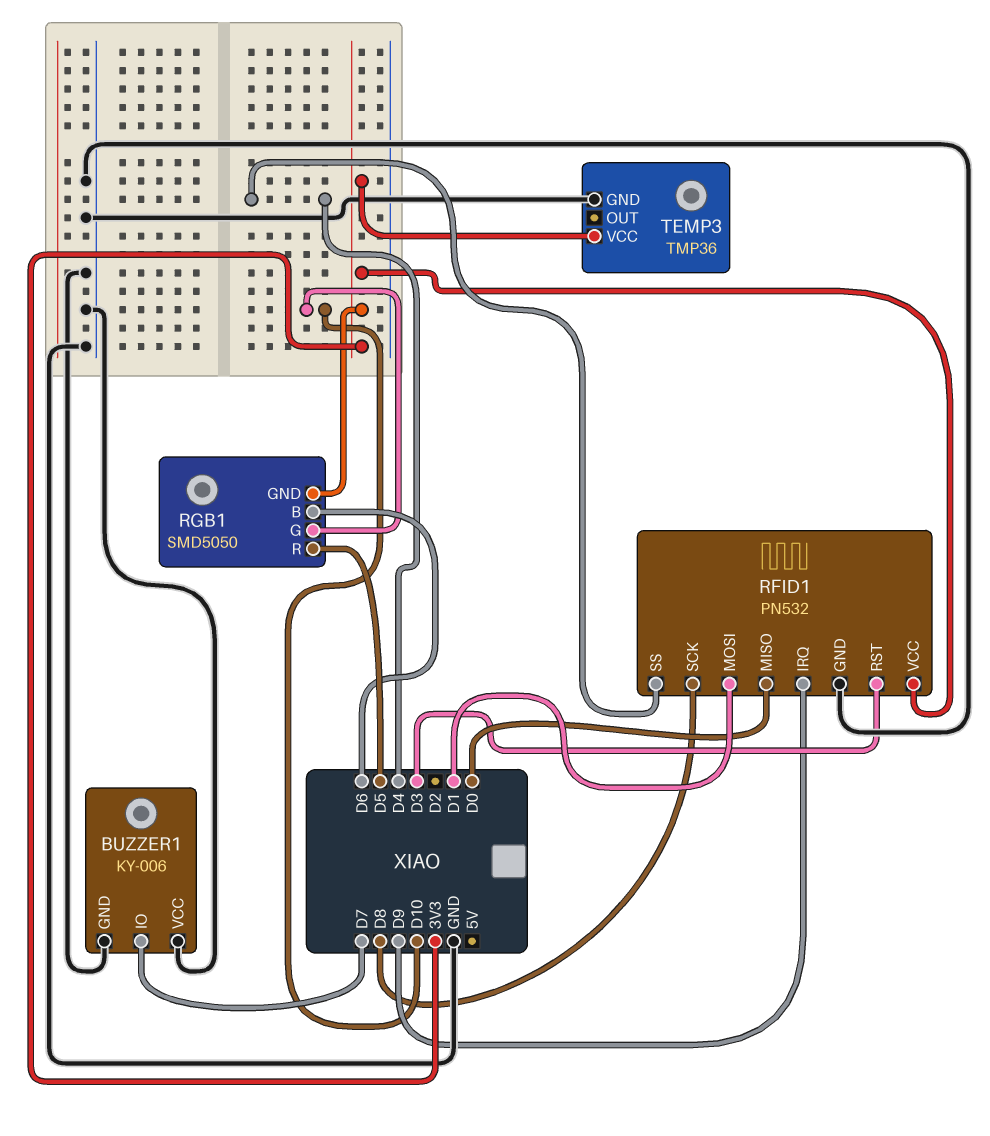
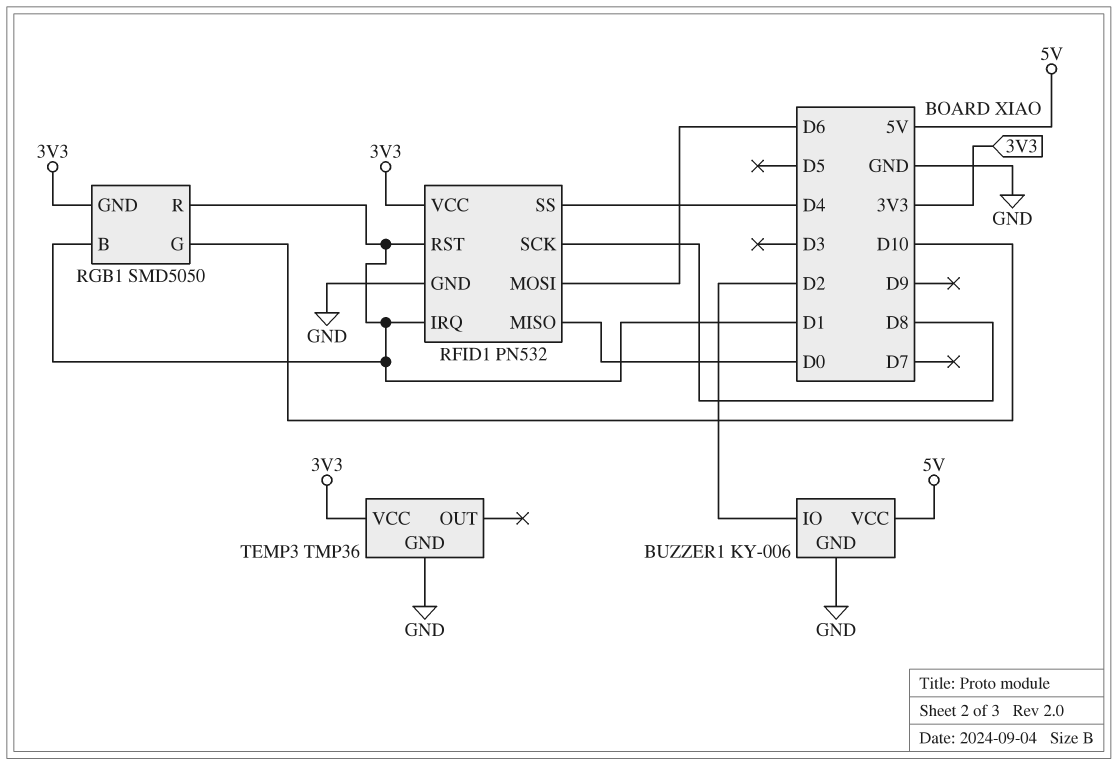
BUZZER1 pin IO: D7 -> D2
BUZZER1 pin VCC: GND -> 5V
RFID1 pin IRQ: D9 -> D1
RFID1 pin MOSI: D1 -> D6
RFID1 pin RST: D3 -> D1
RGB1 pin B: D6 -> D1
RGB1 pin R: D5 -> D1

